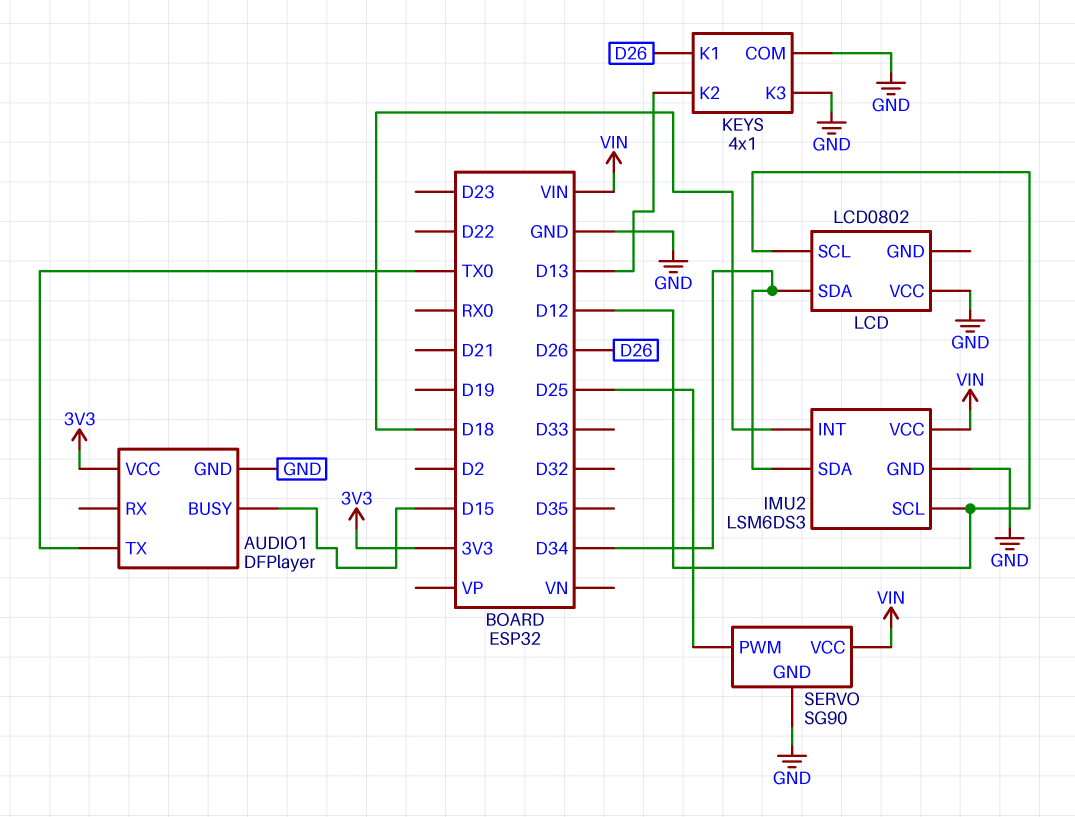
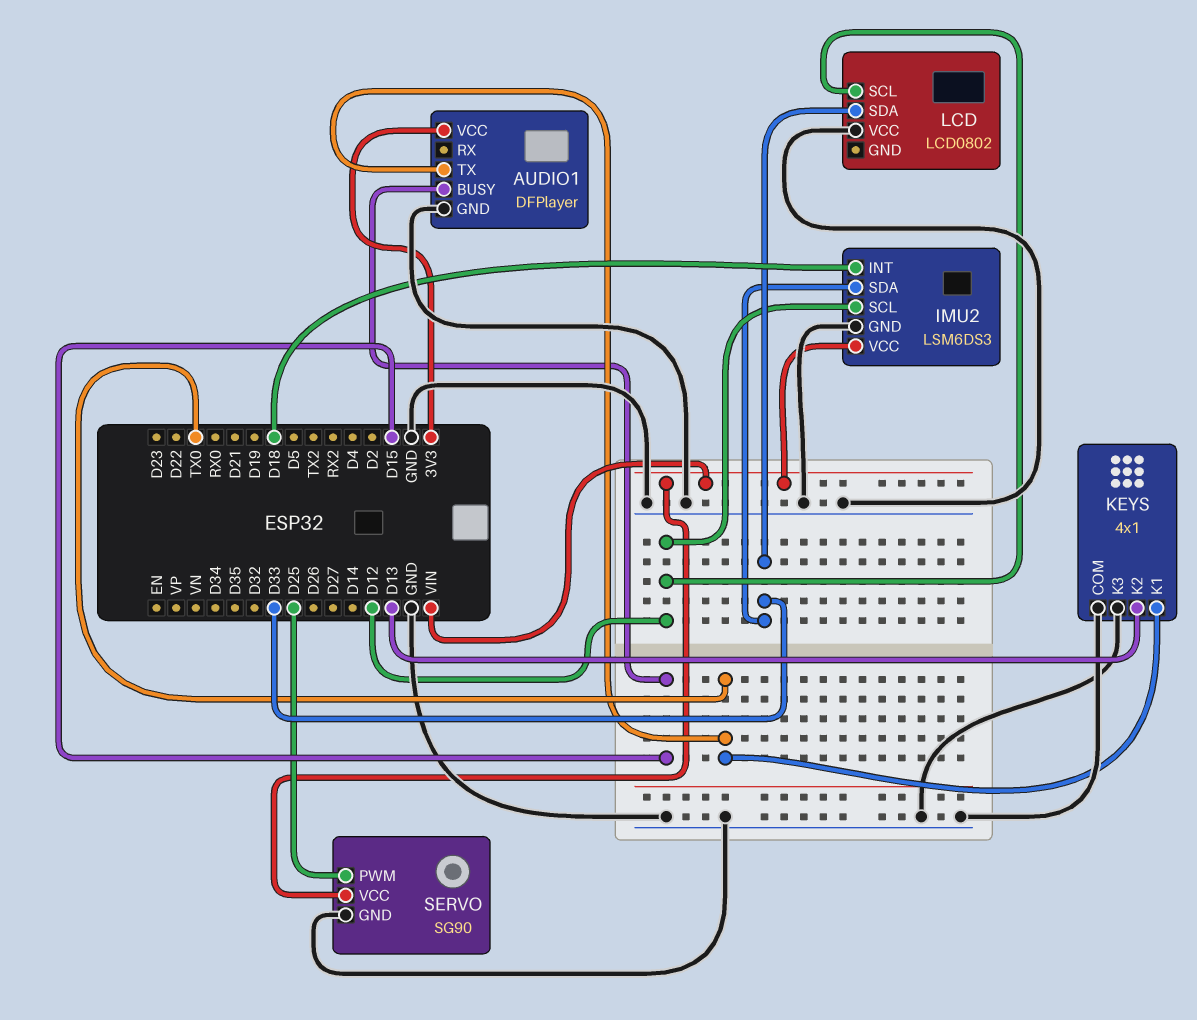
IMU2 pin SDA: D34 -> D33
KEYS pin K1: D26 -> TX0
LCD pin SDA: D34 -> D33

